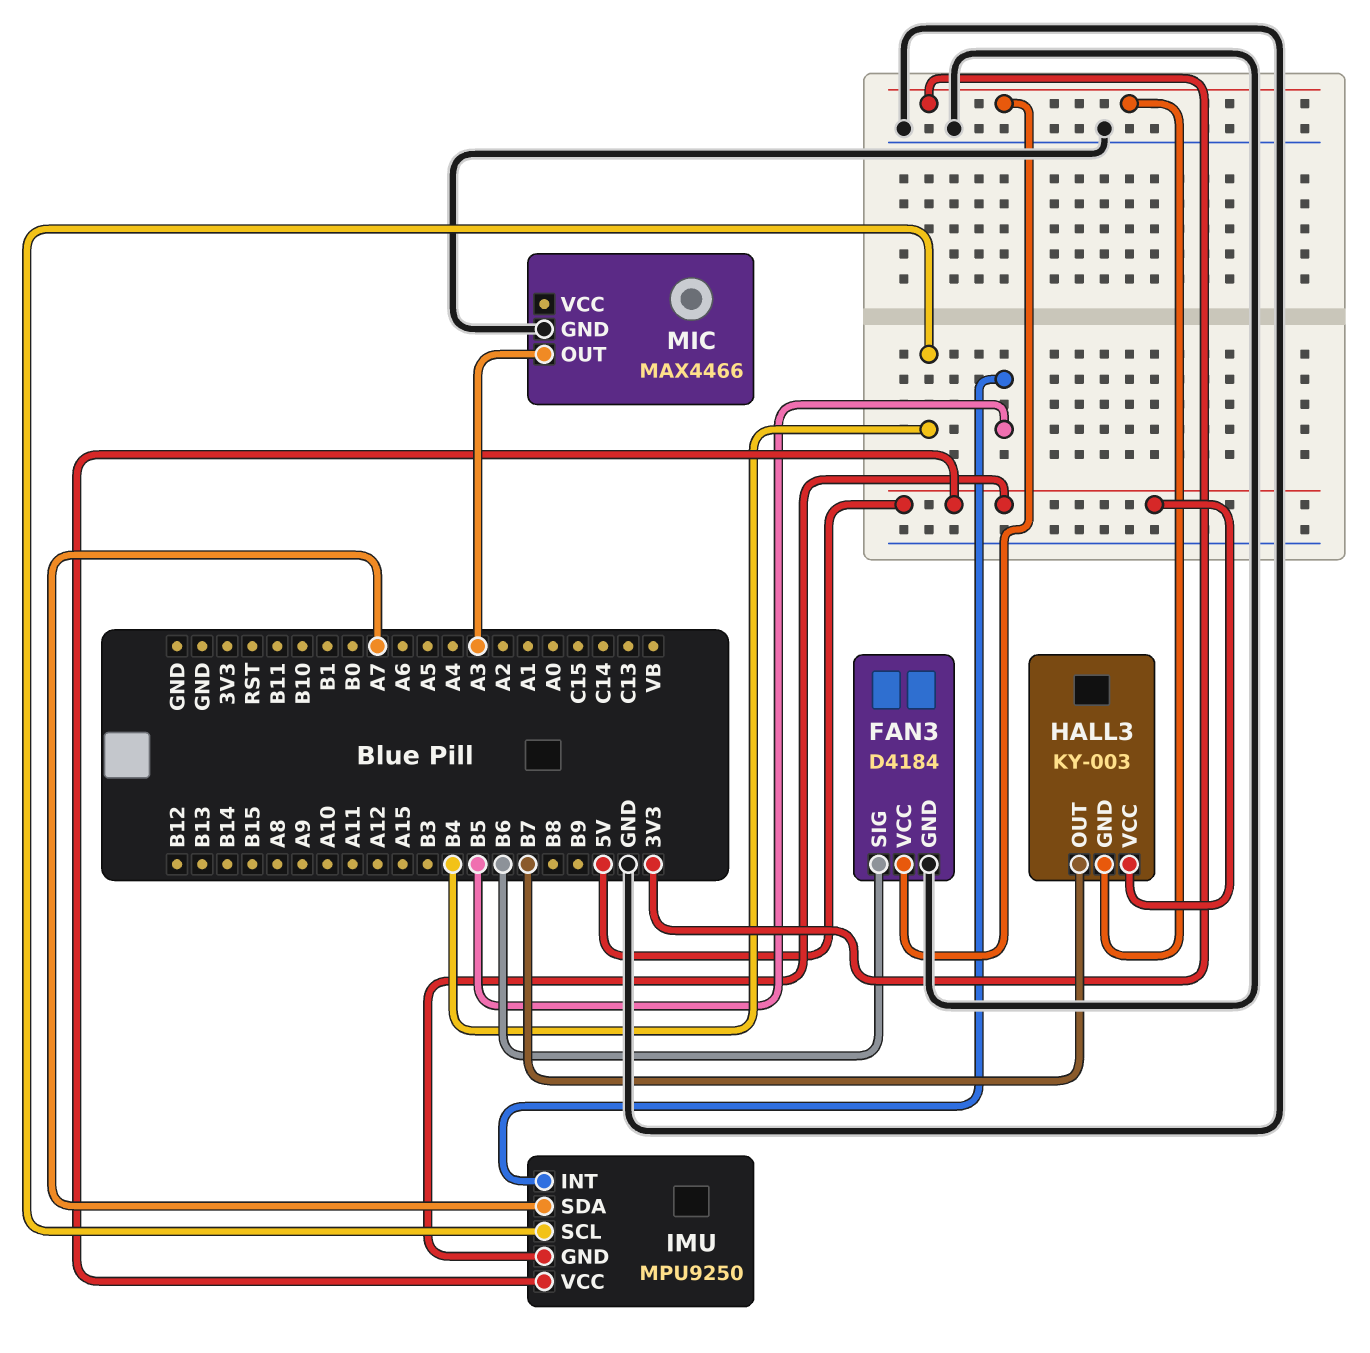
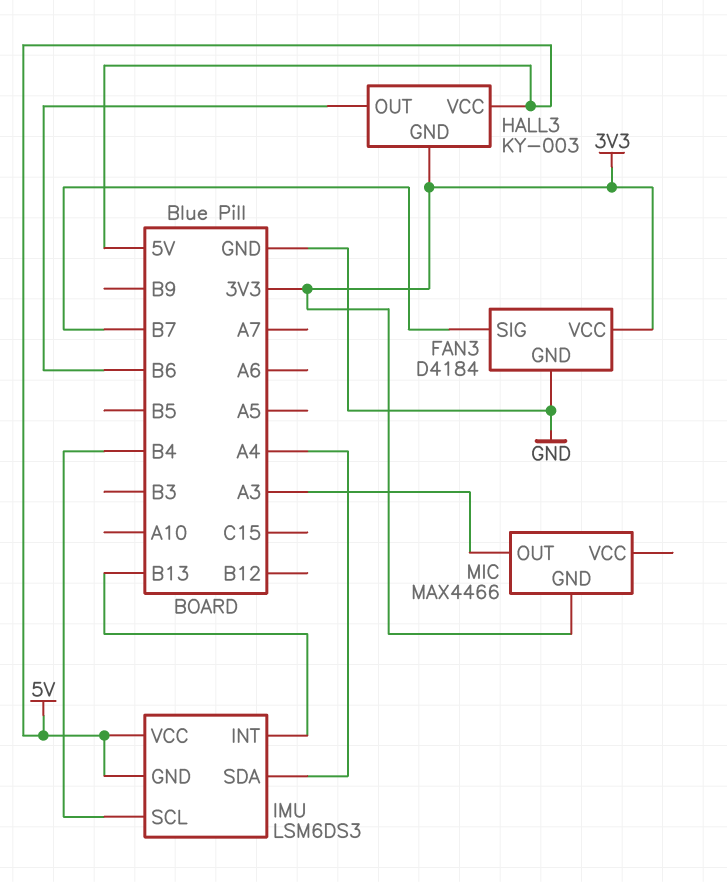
FAN3 pin SIG: B6 -> B7
HALL3 pin OUT: B7 -> B6
IMU: MPU9250 -> LSM6DS3
IMU pin INT: B5 -> B13
IMU pin SDA: A7 -> A4
MIC pin GND: GND -> 3V3

